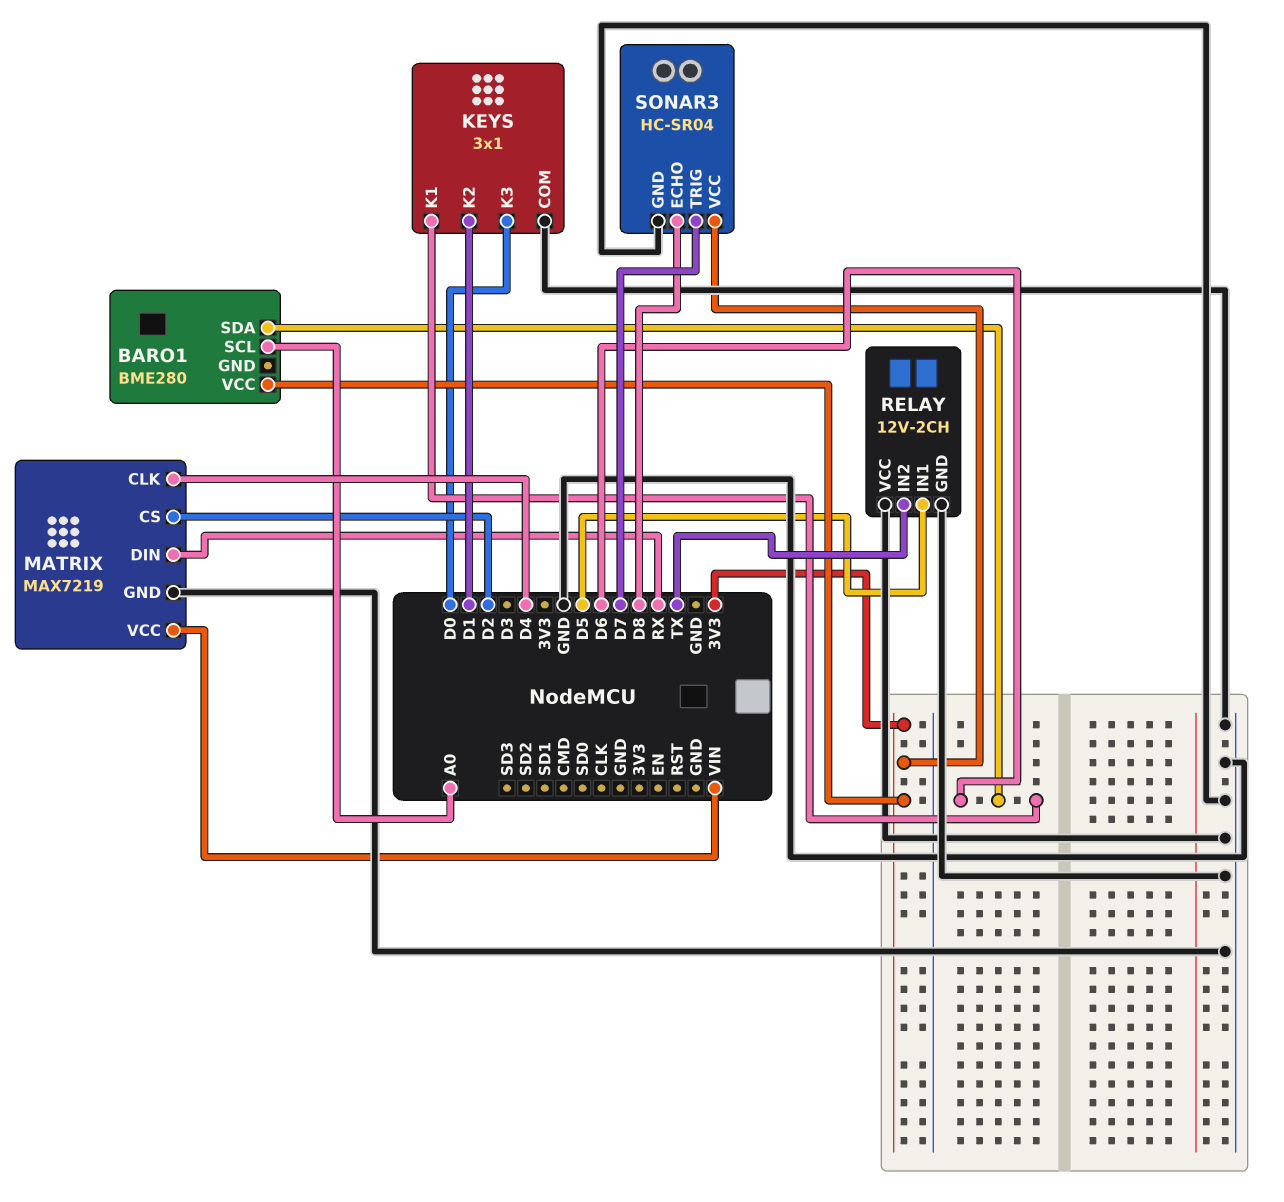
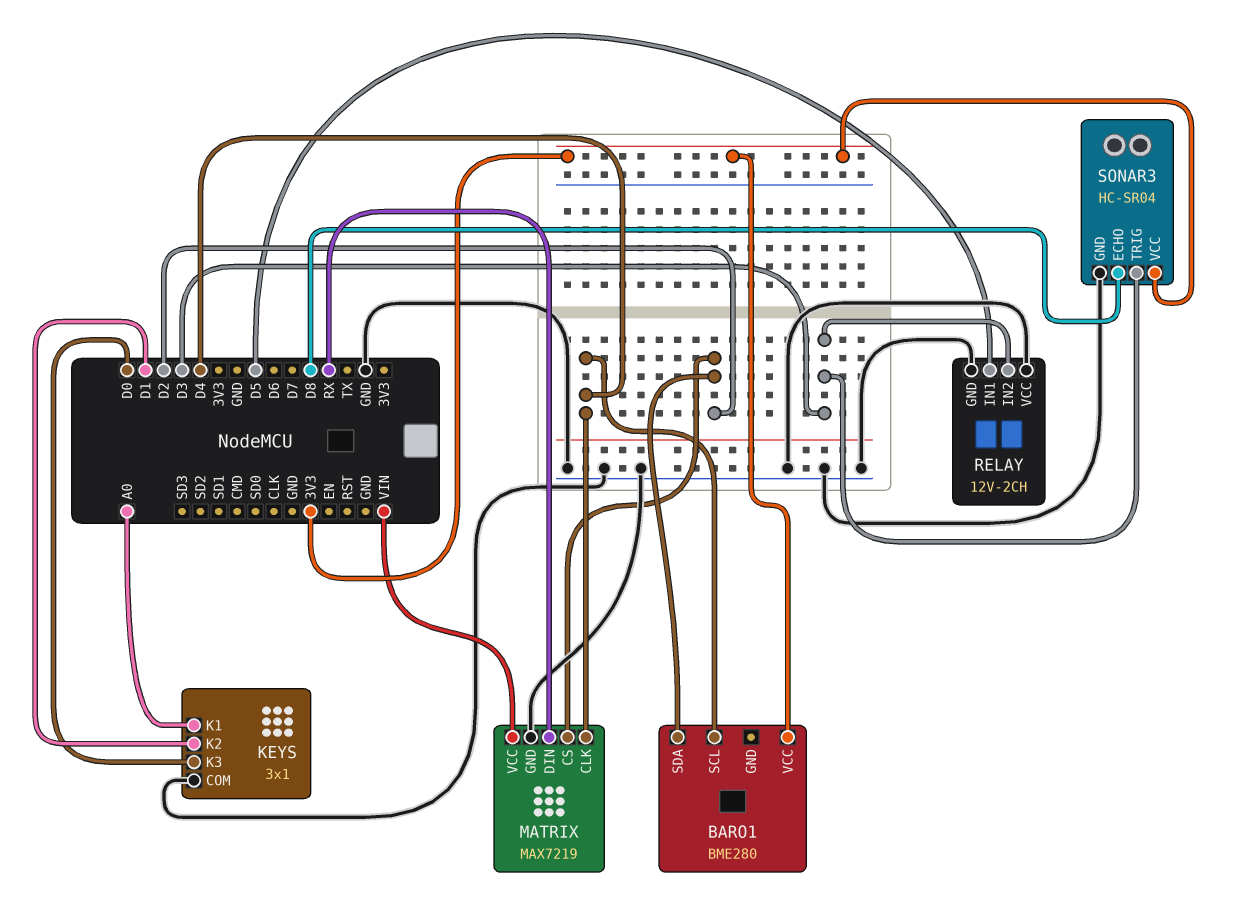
BARO1 pin SCL: A0 -> D4
BARO1 pin SDA: D6 -> D2
KEYS pin K1: D6 -> A0
RELAY pin IN2: TX -> D3
SONAR3 pin TRIG: D7 -> D3

